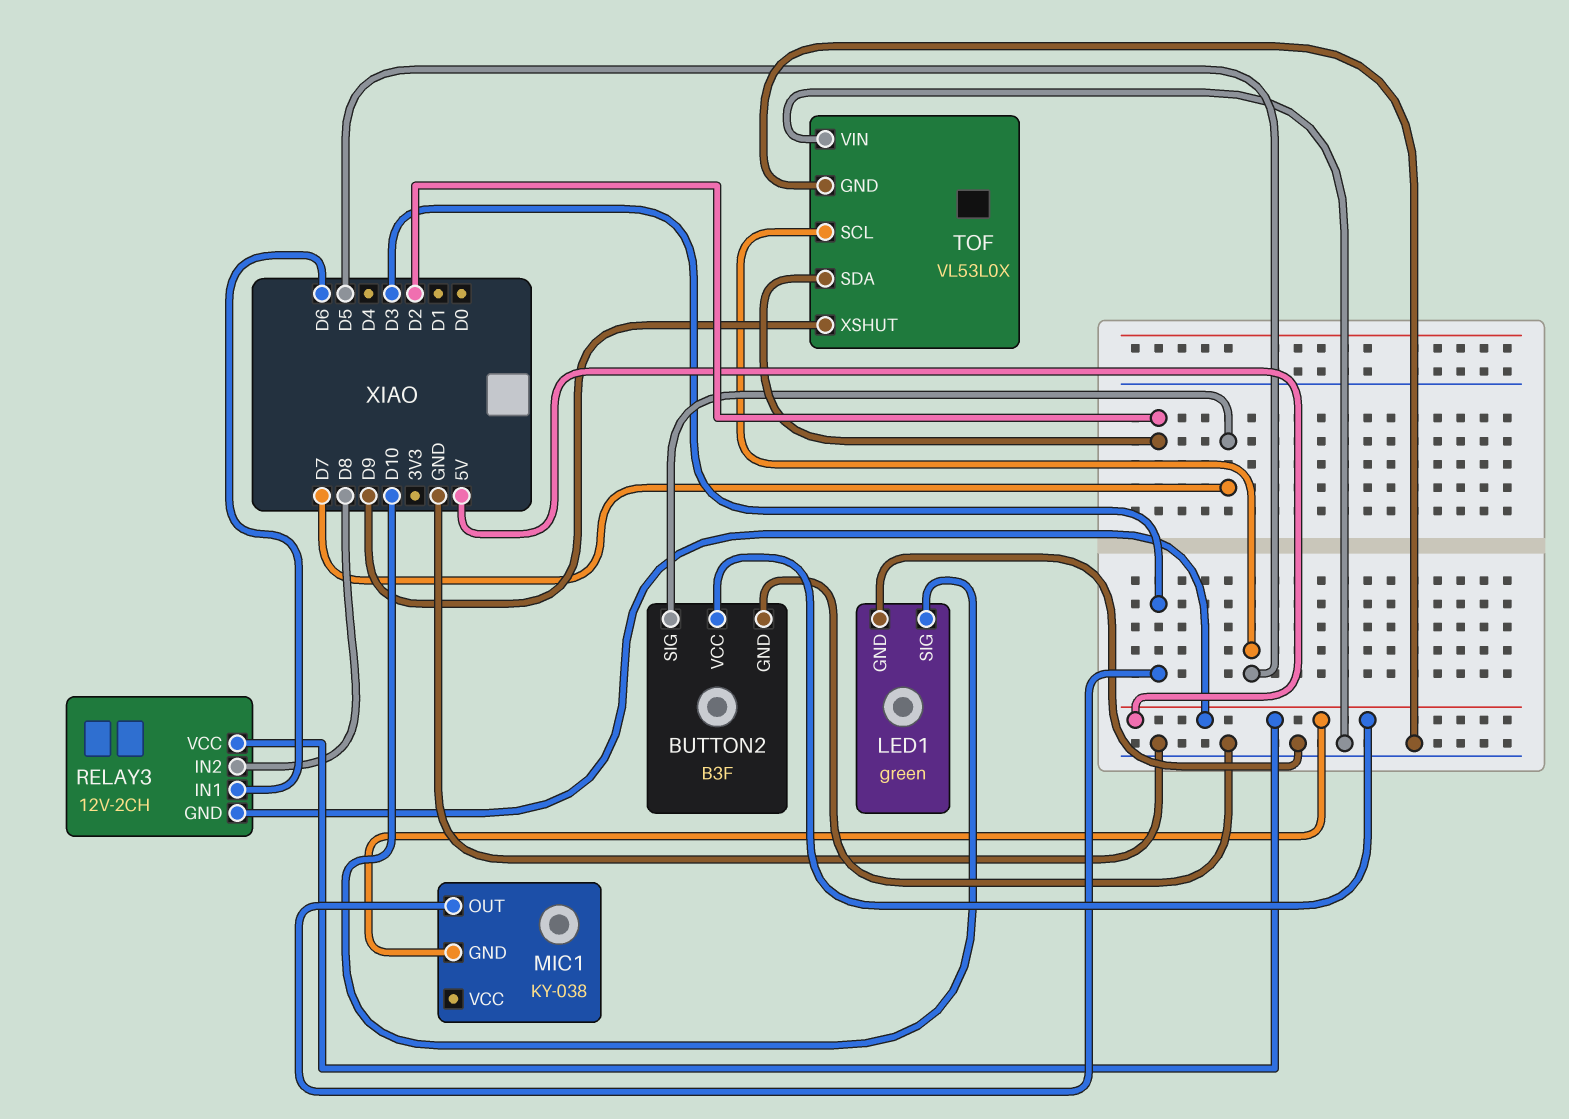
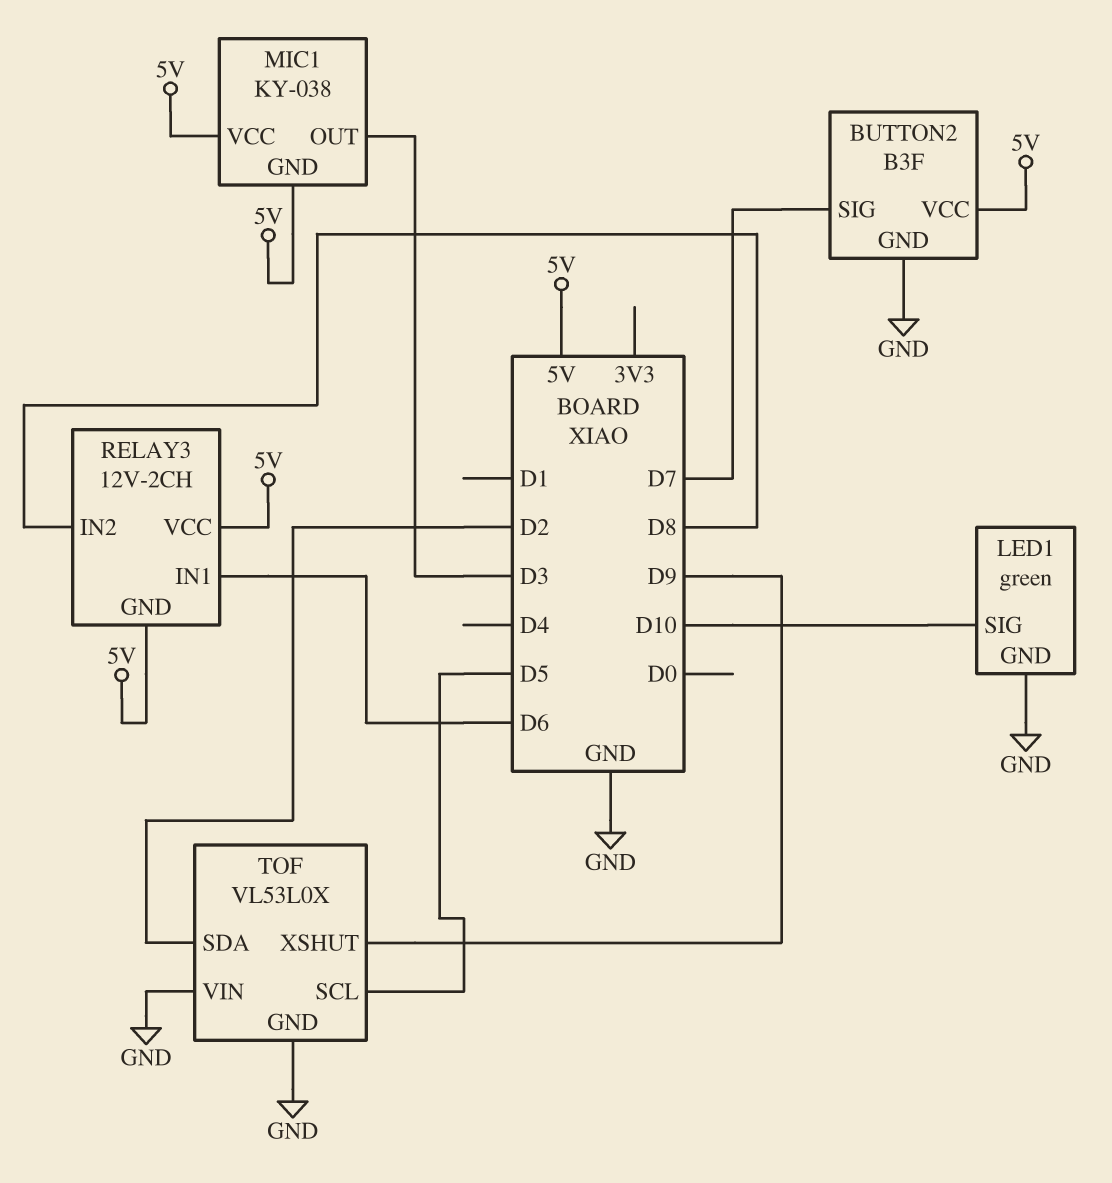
MIC1 pin VCC: none -> 5V

